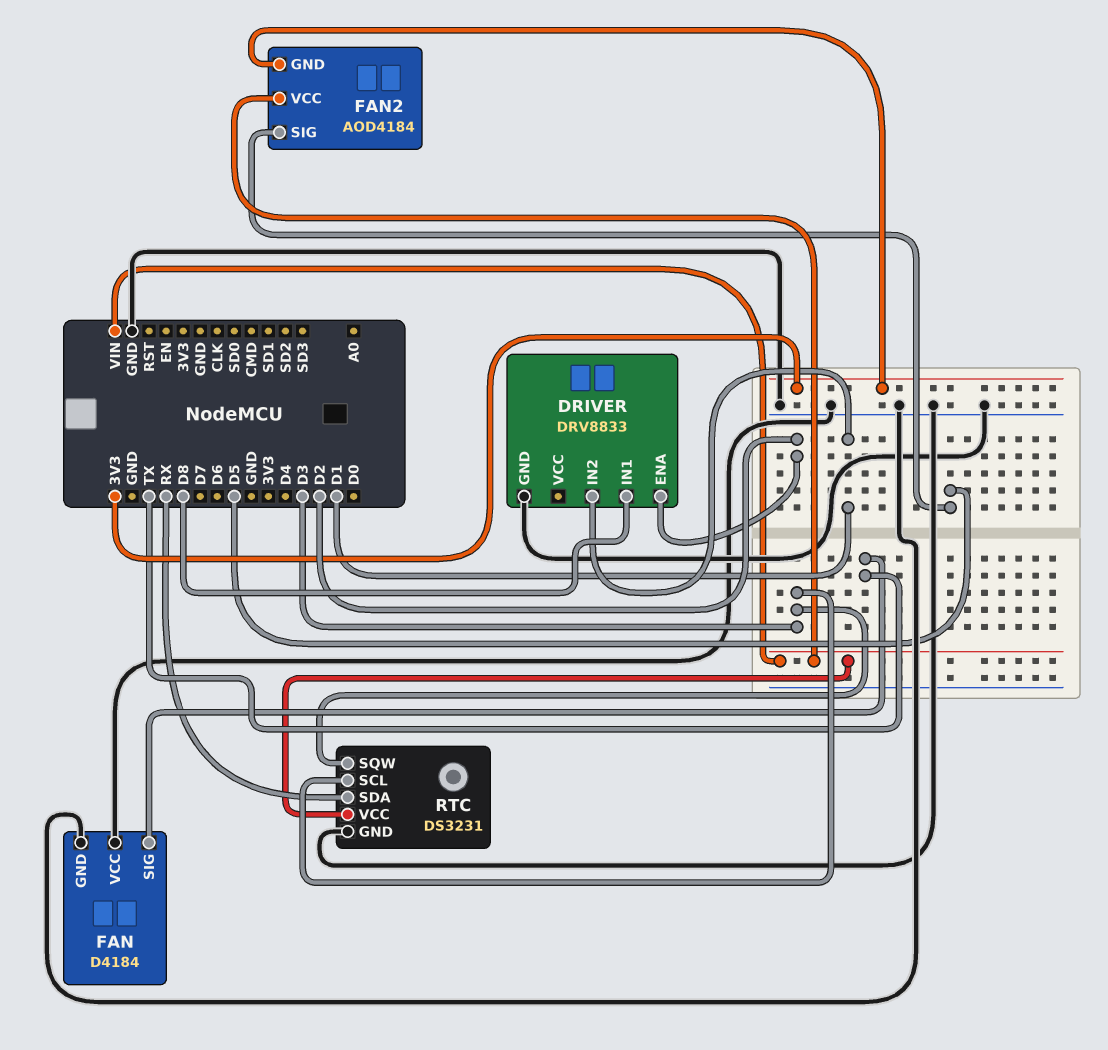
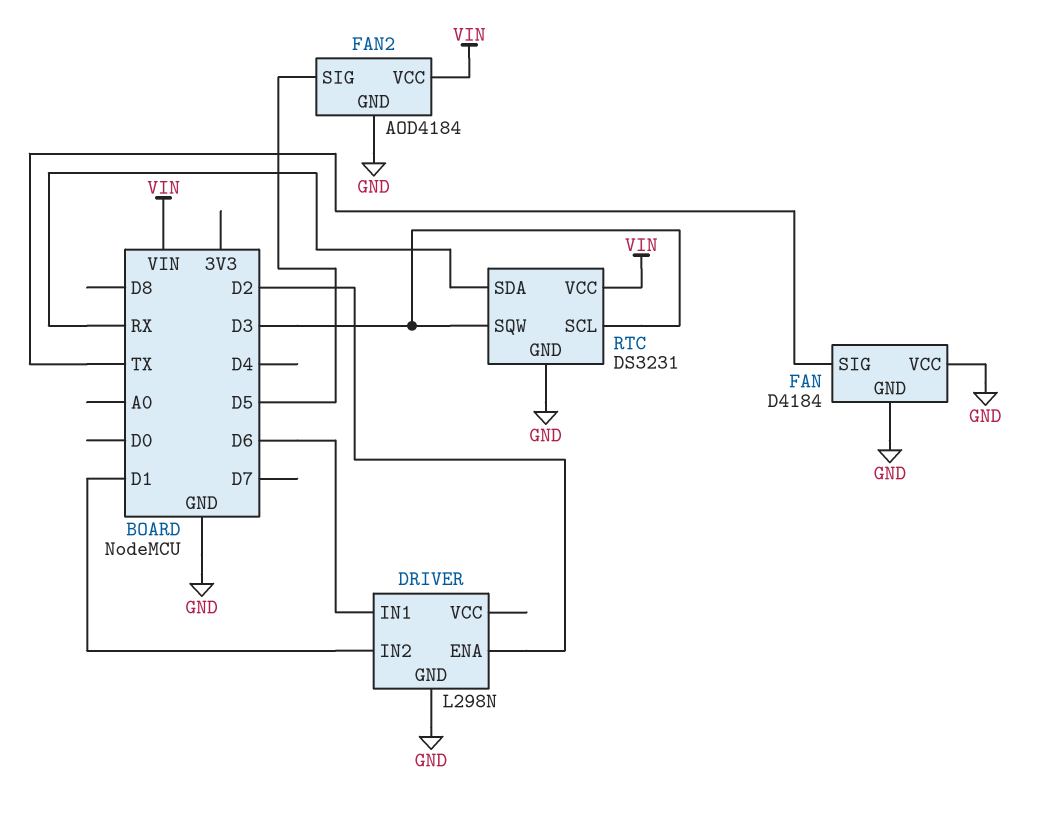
DRIVER: DRV8833 -> L298N
DRIVER pin IN1: D8 -> D6
FAN2 pin GND: 3V3 -> GND

